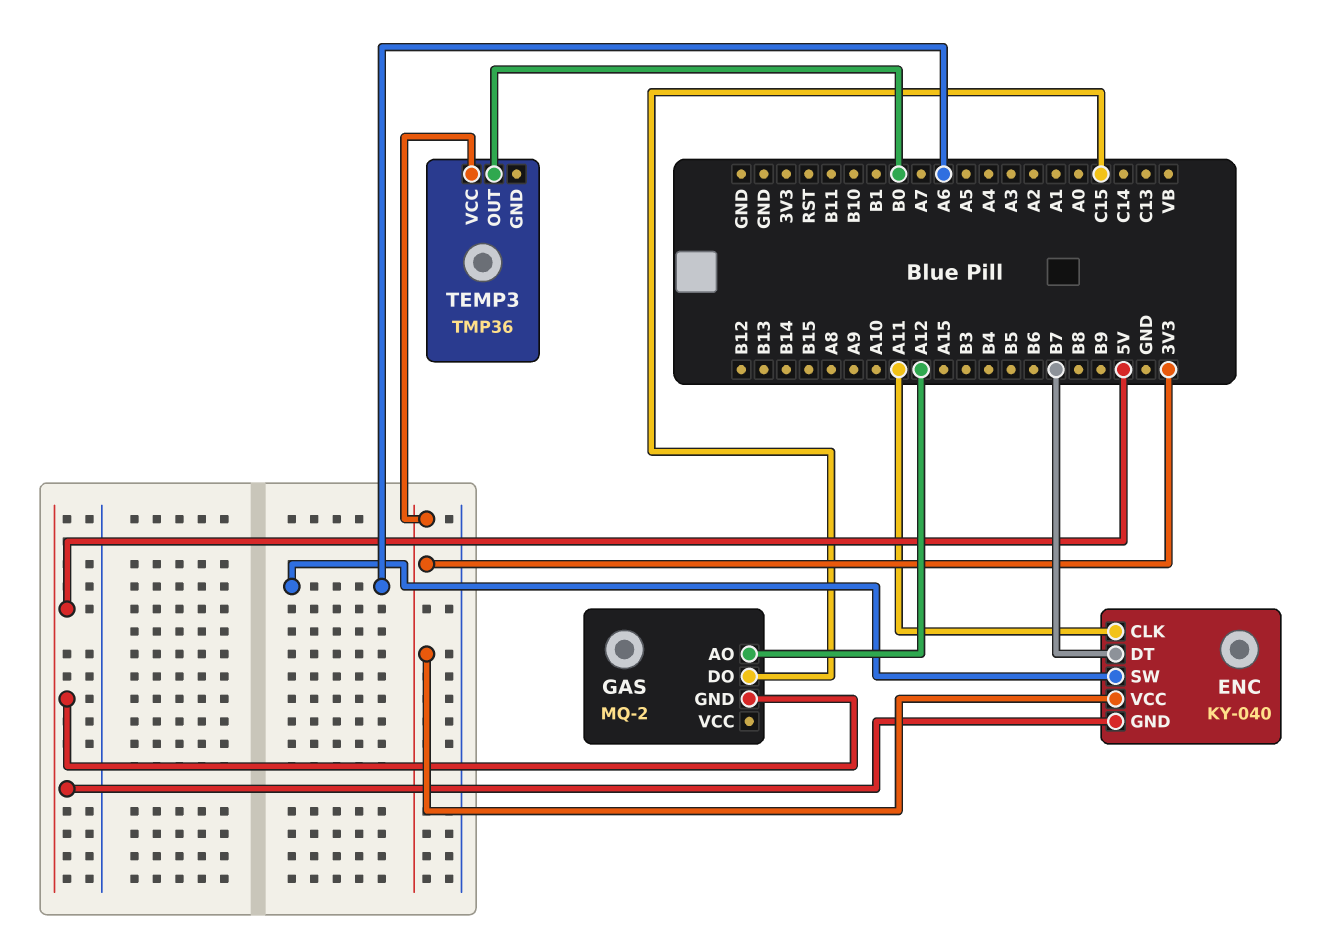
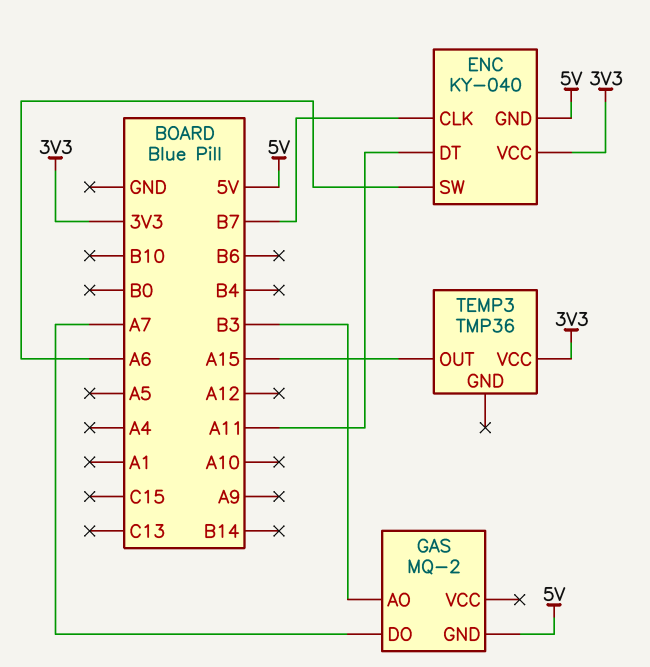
ENC pin CLK: A11 -> B7
ENC pin DT: B7 -> A11
GAS pin AO: A12 -> B3
GAS pin DO: C15 -> A7
TEMP3 pin OUT: B0 -> A15

